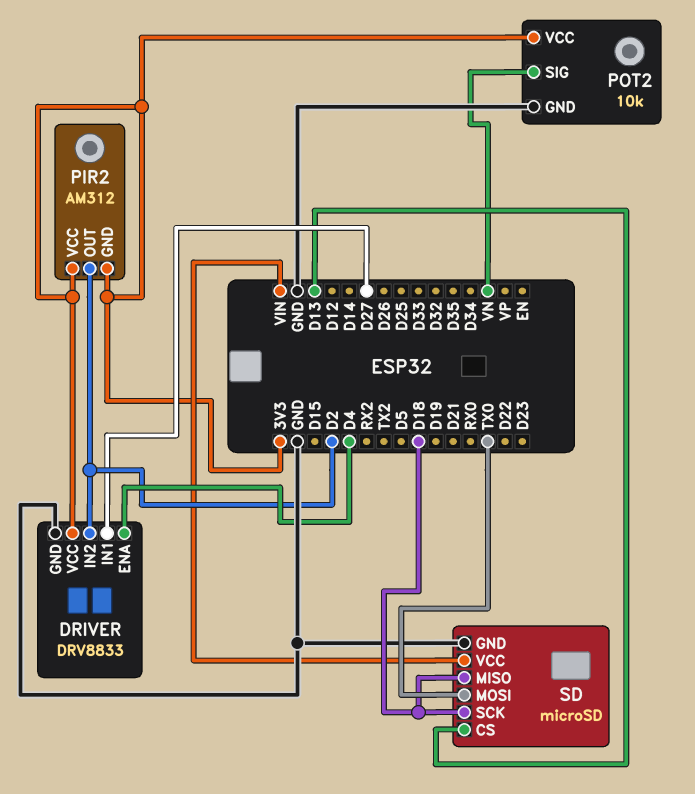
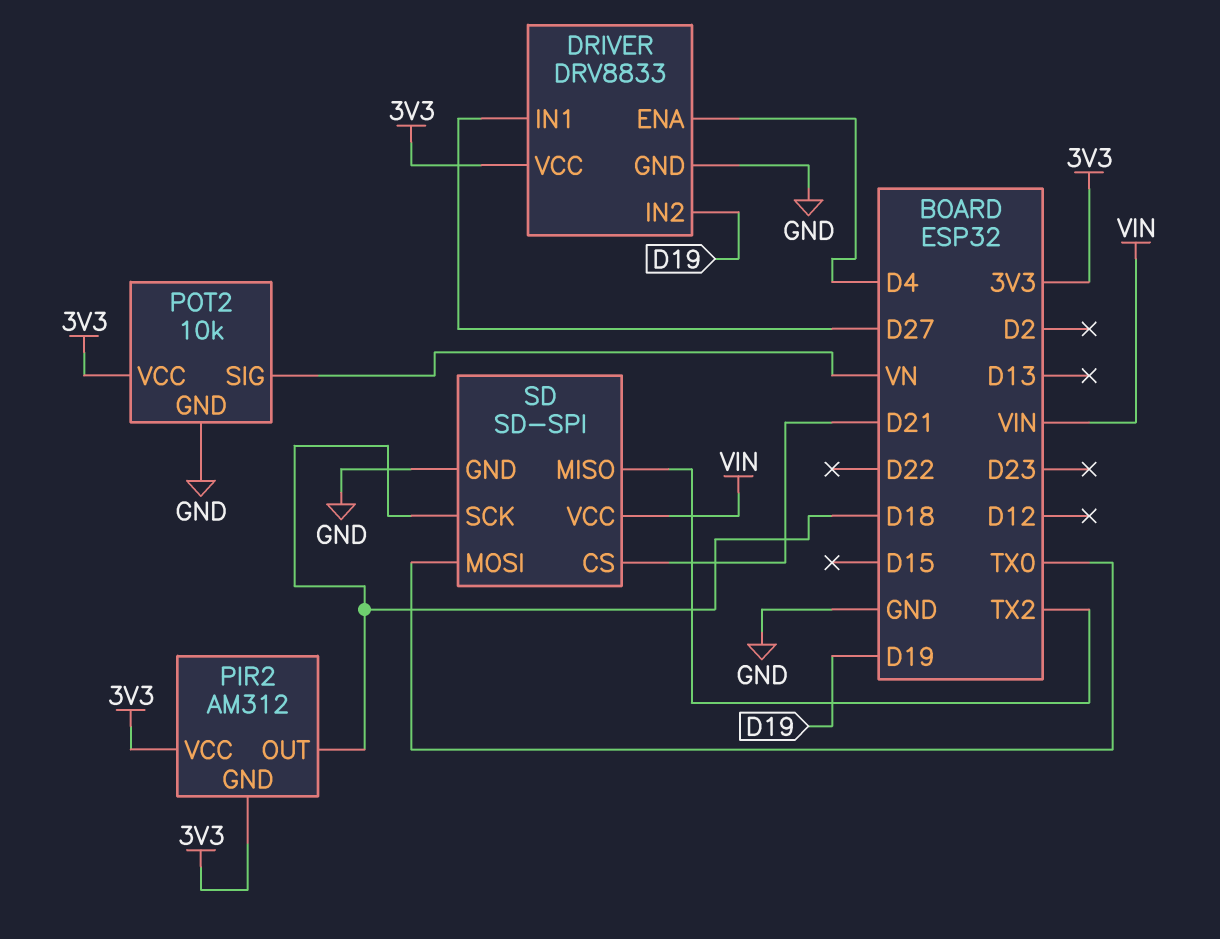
DRIVER pin IN2: D2 -> D19
PIR2 pin OUT: D2 -> D18
SD: microSD -> SD-SPI
SD pin CS: D13 -> D21
SD pin MISO: D18 -> TX2

